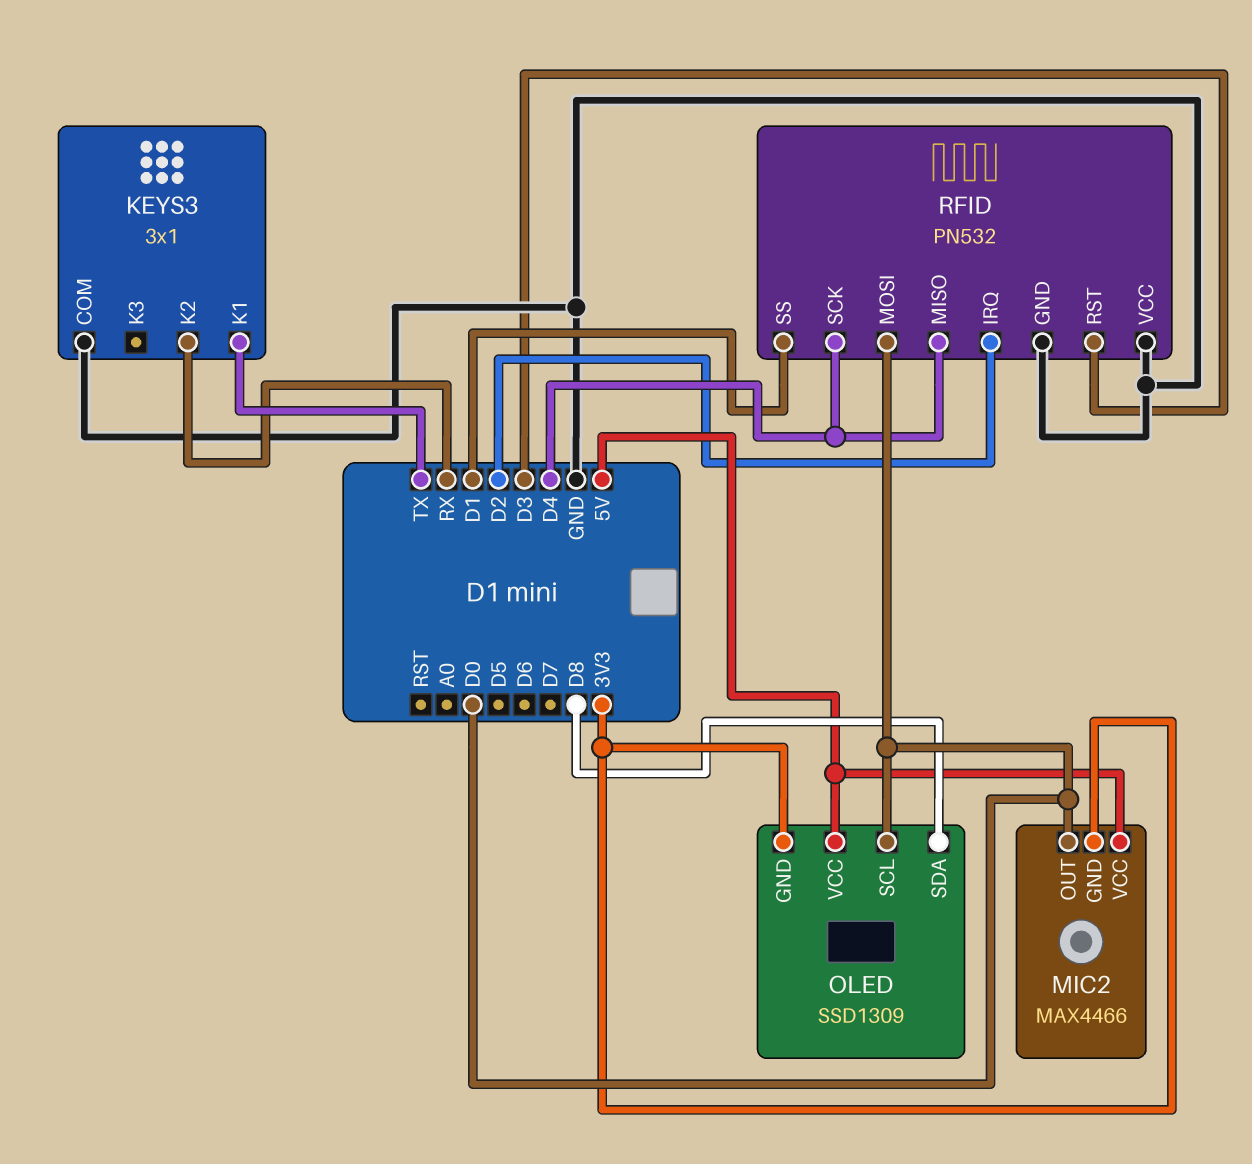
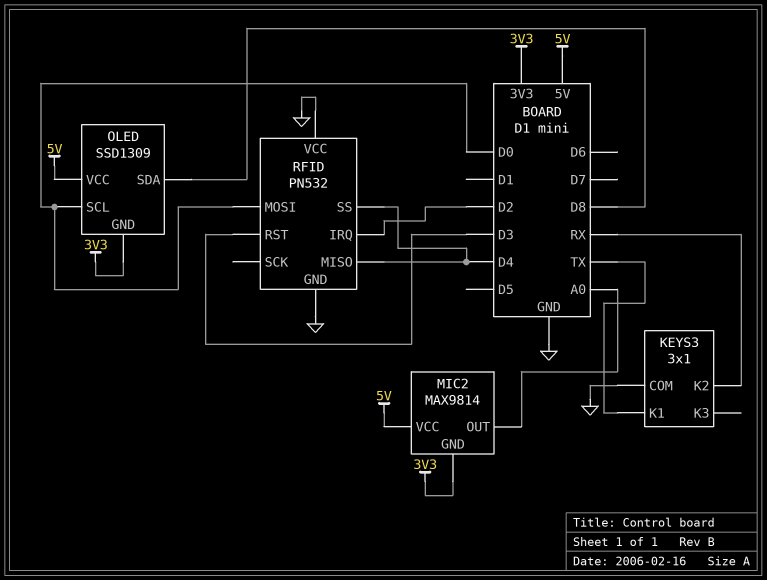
MIC2: MAX4466 -> MAX9814
MIC2 pin OUT: D0 -> A0
RFID pin SCK: D4 -> none
RFID pin SS: D1 -> D4

